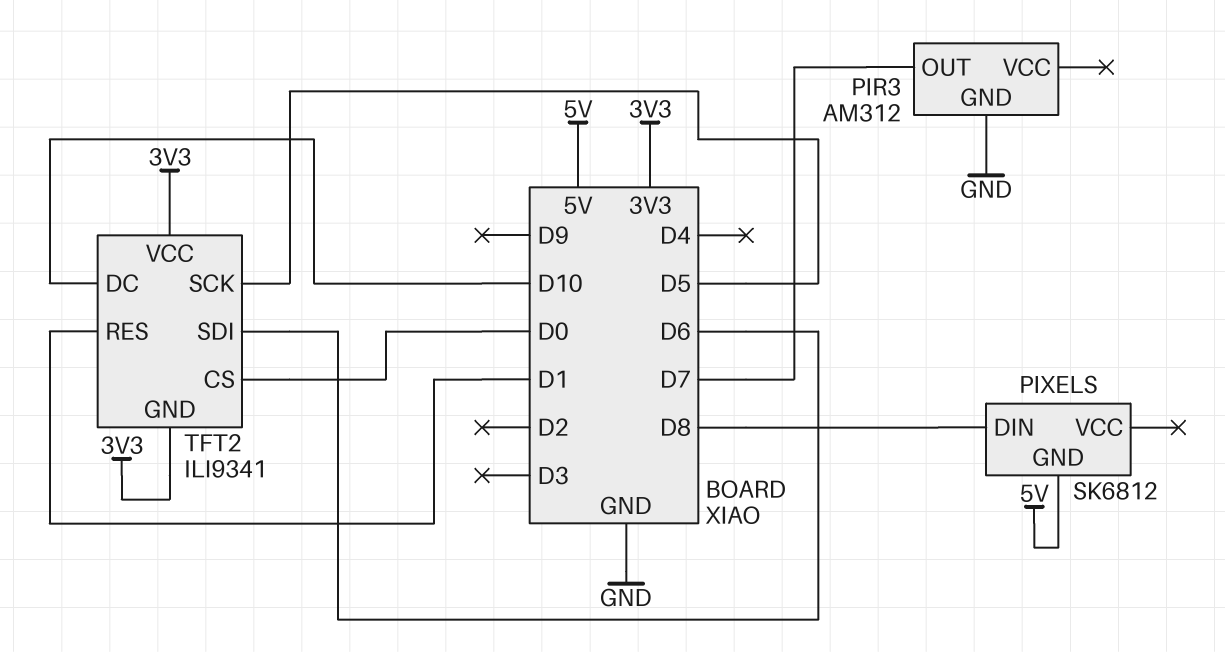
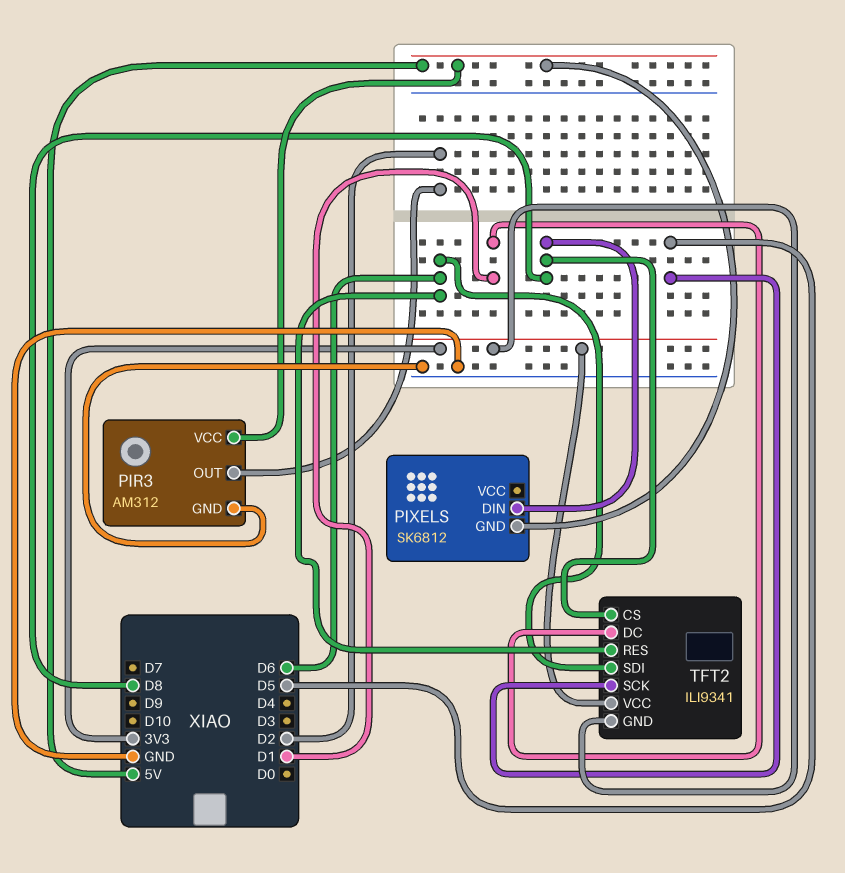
PIR3 pin OUT: D7 -> D2
PIR3 pin VCC: none -> 5V
TFT2 pin CS: D0 -> D8
TFT2 pin DC: D10 -> D1
TFT2 pin RES: D1 -> D6

